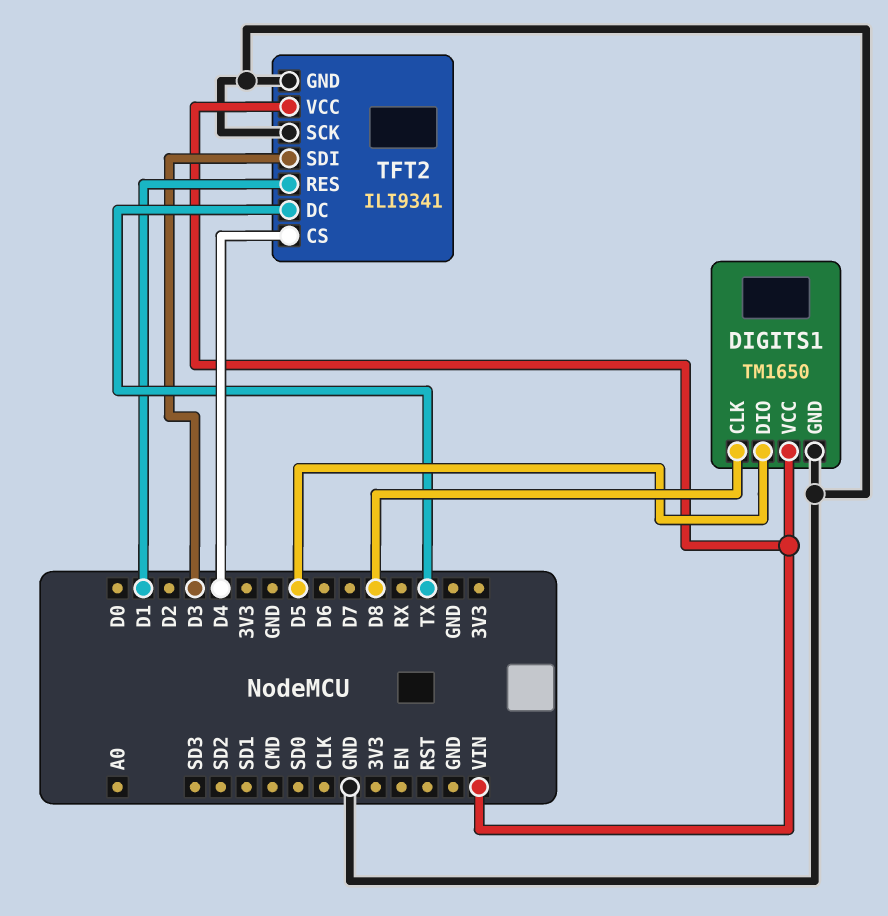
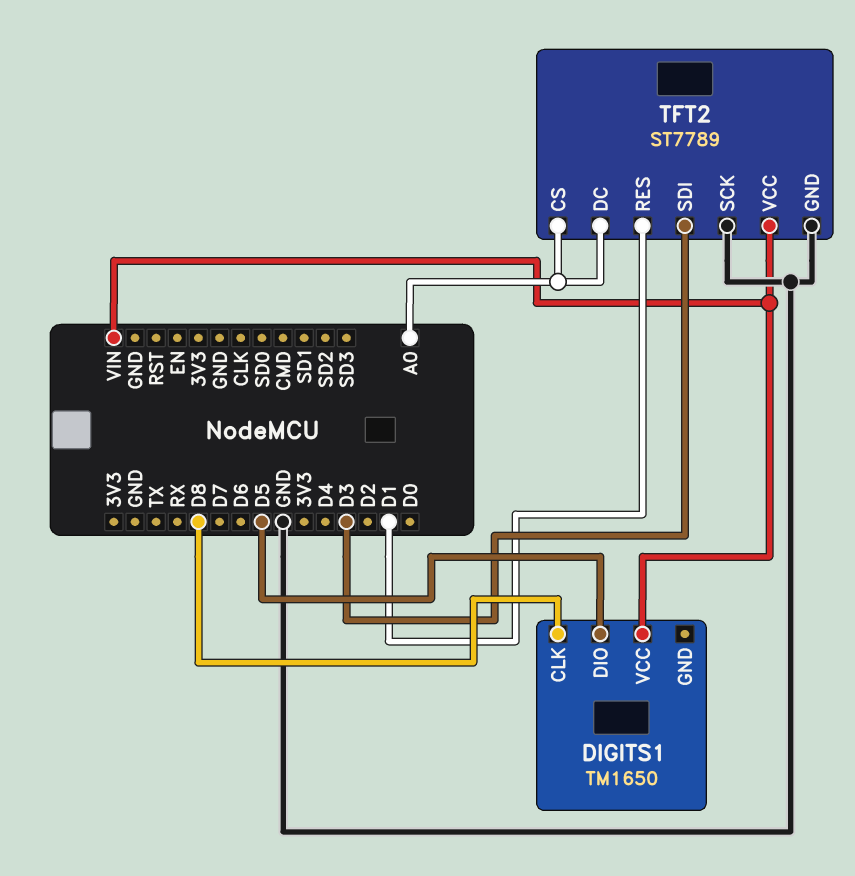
DIGITS1 pin GND: GND -> none
TFT2: ILI9341 -> ST7789
TFT2 pin CS: D4 -> A0
TFT2 pin DC: TX -> A0

